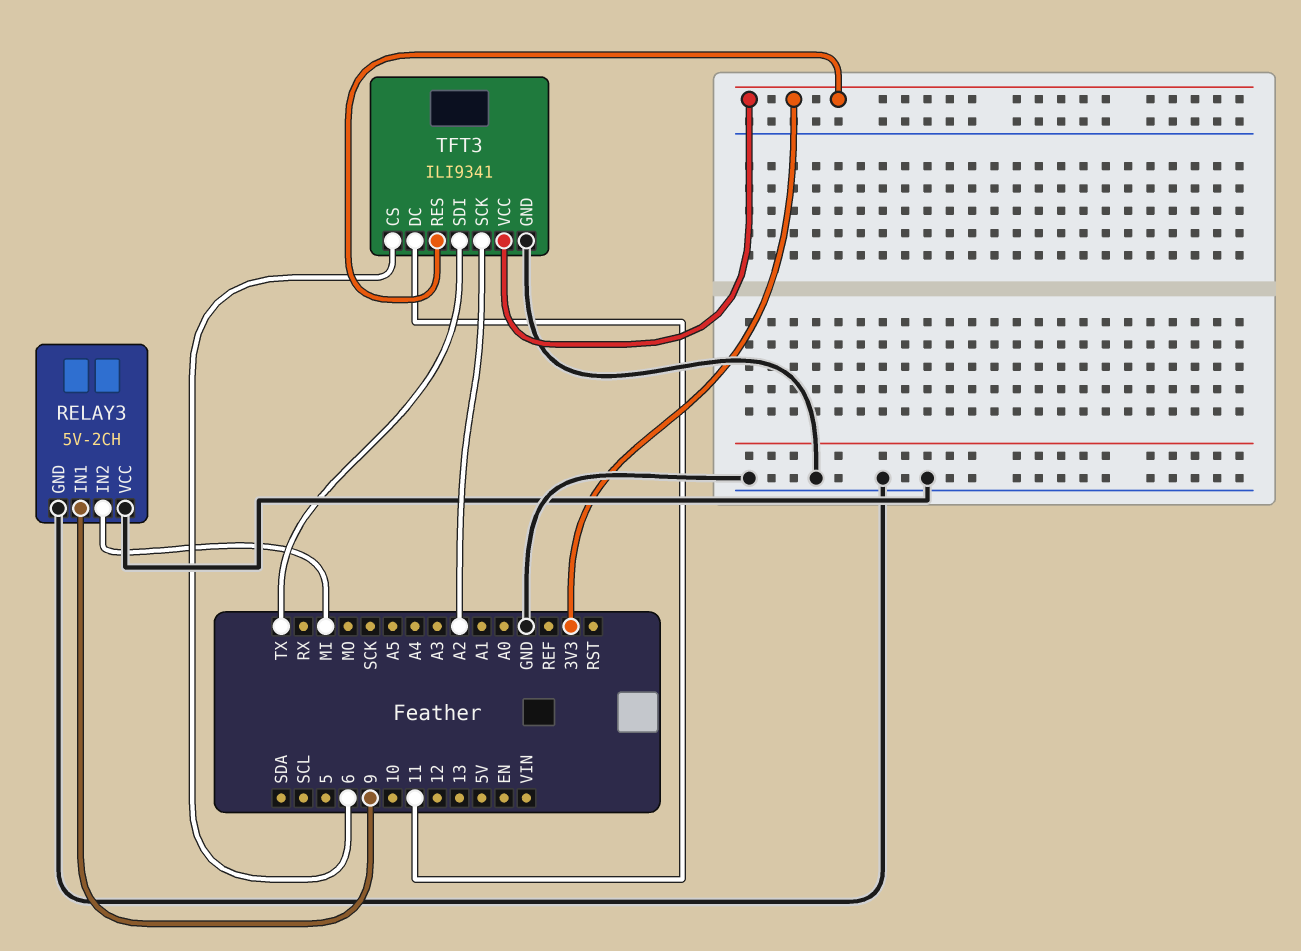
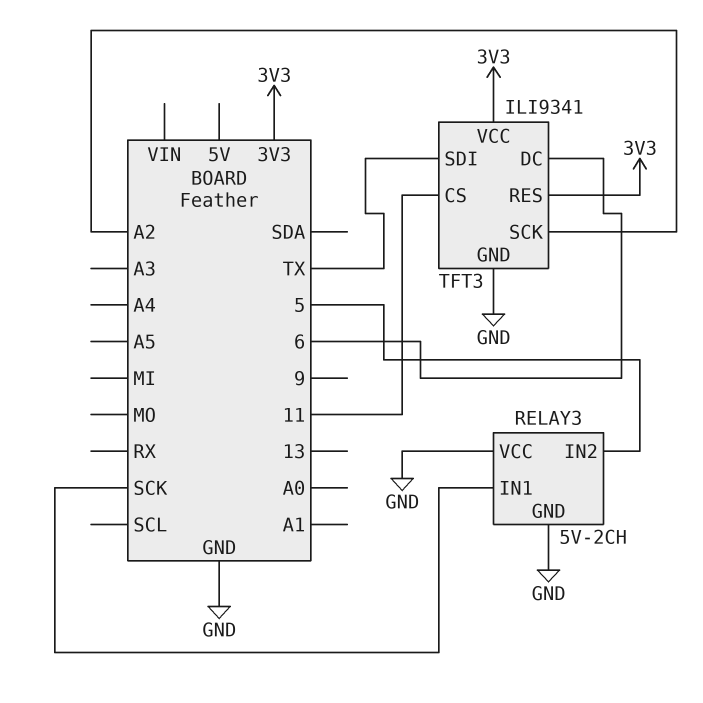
RELAY3 pin IN1: 9 -> SCK
RELAY3 pin IN2: MI -> 5
TFT3 pin CS: 6 -> 11
TFT3 pin DC: 11 -> 6

